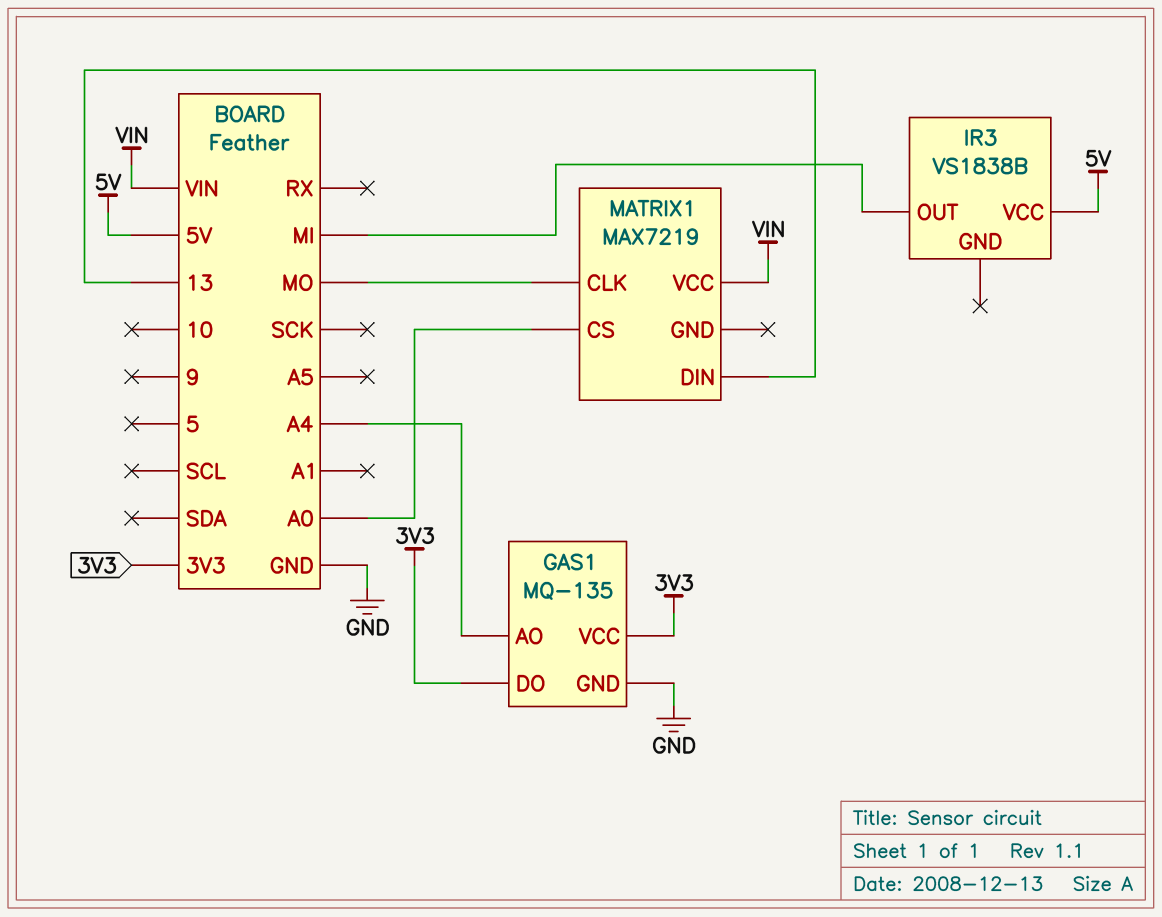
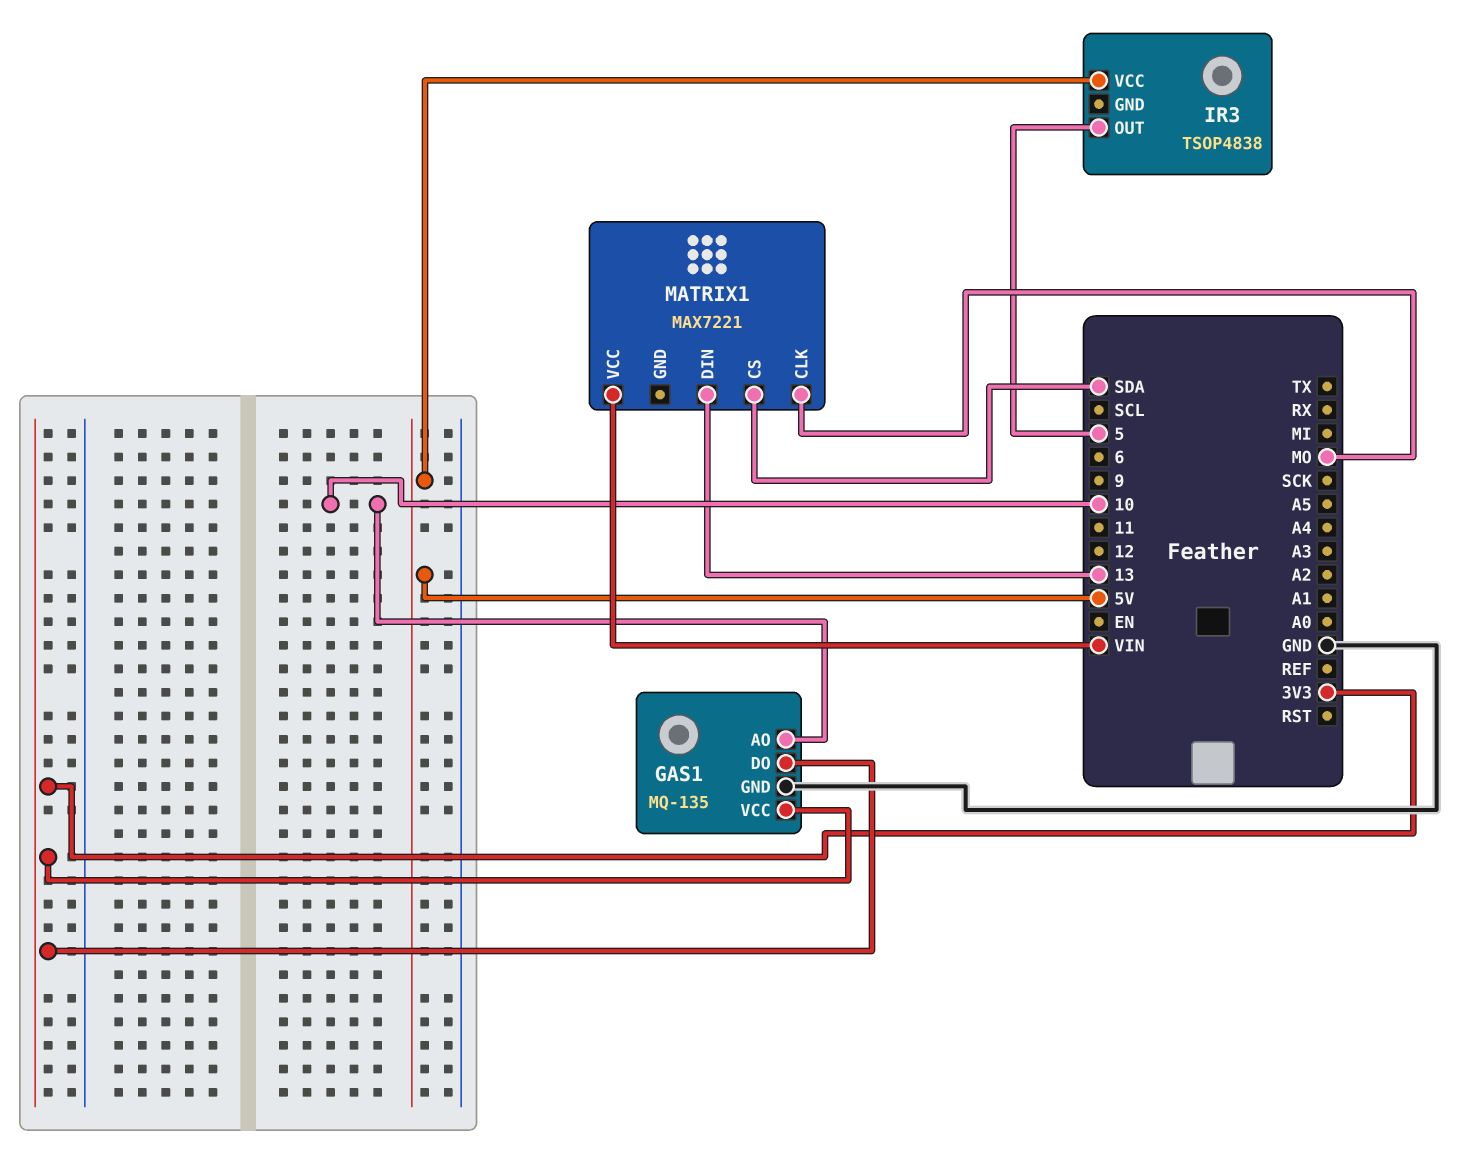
GAS1 pin AO: A4 -> 10
IR3: VS1838B -> TSOP4838
IR3 pin OUT: MI -> 5
MATRIX1: MAX7219 -> MAX7221
MATRIX1 pin CS: A0 -> SDA

